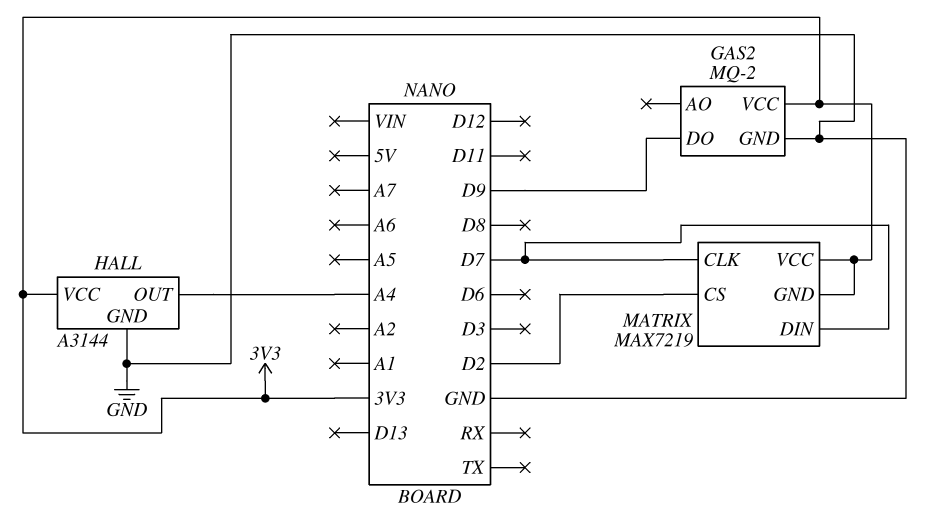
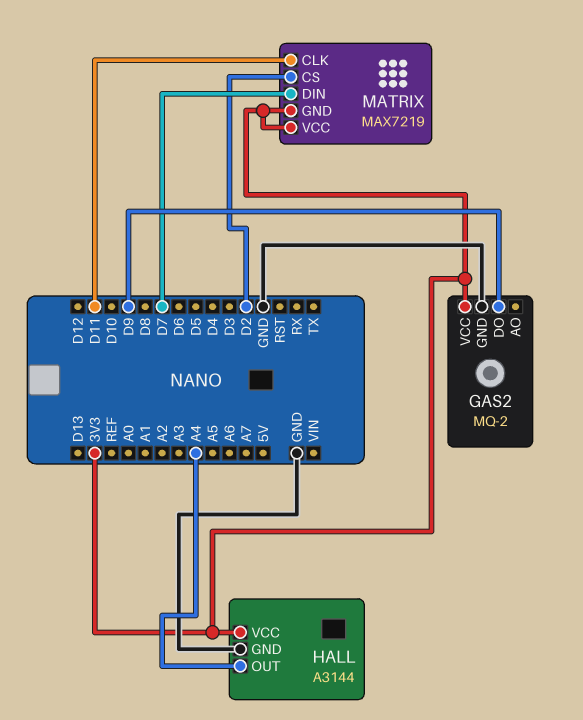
MATRIX pin CLK: D7 -> D11

